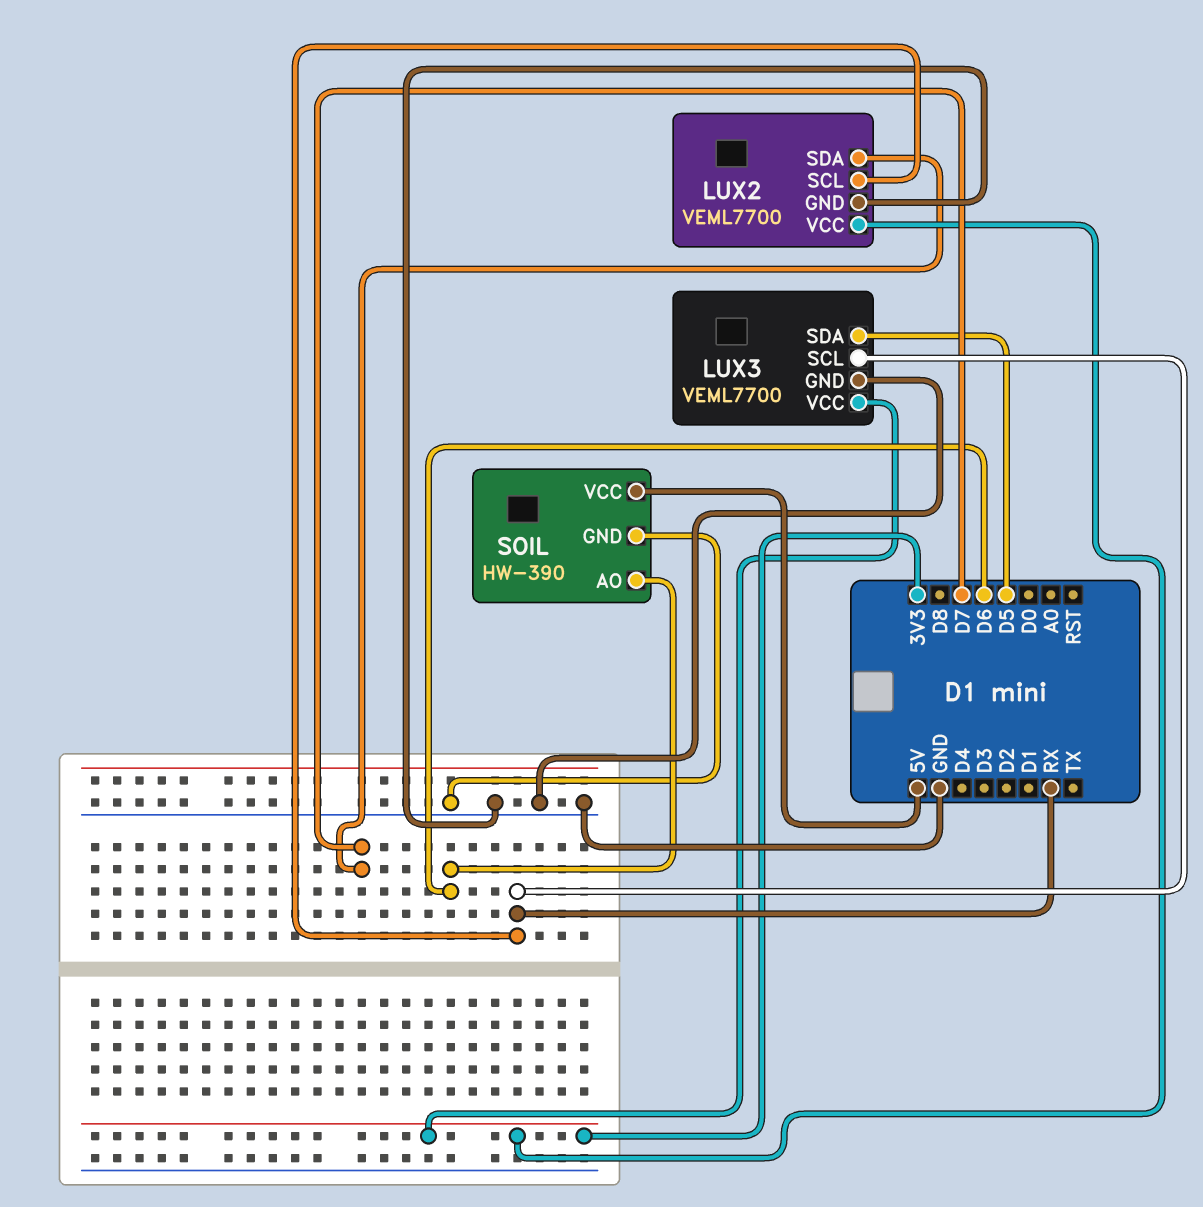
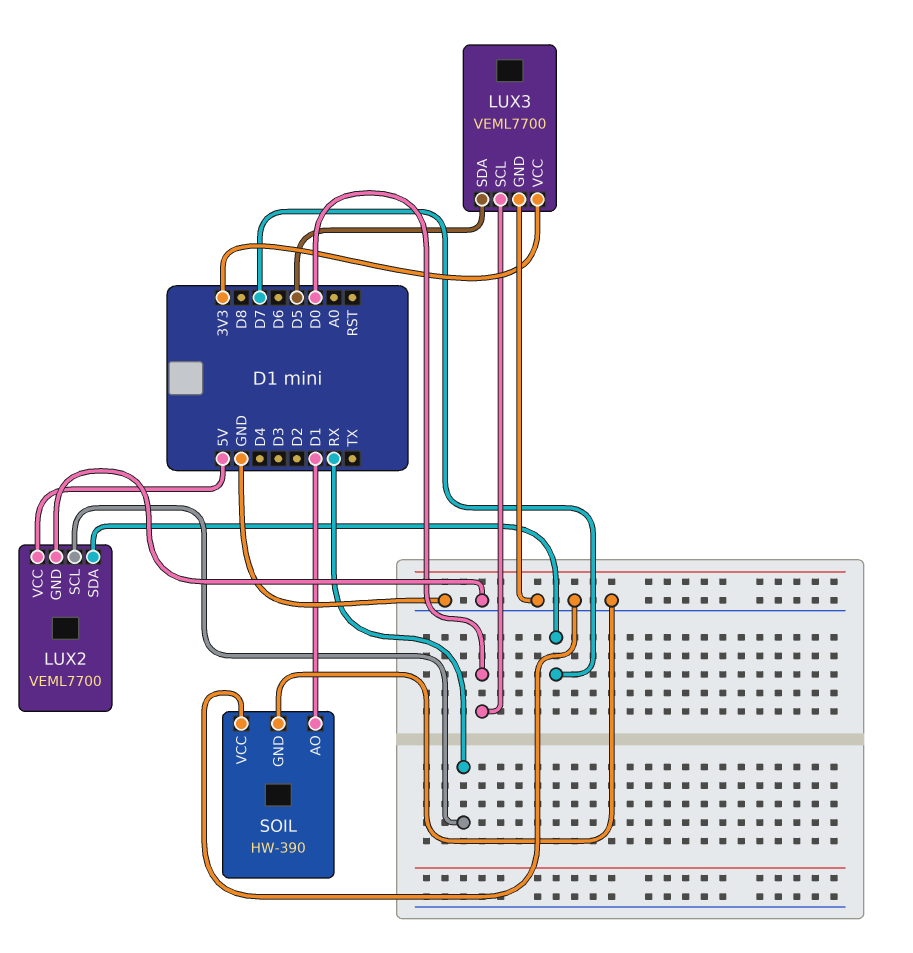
LUX2 pin VCC: 3V3 -> 5V
LUX3 pin SCL: RX -> D0
SOIL pin AO: D6 -> D1
SOIL pin VCC: 5V -> GND

